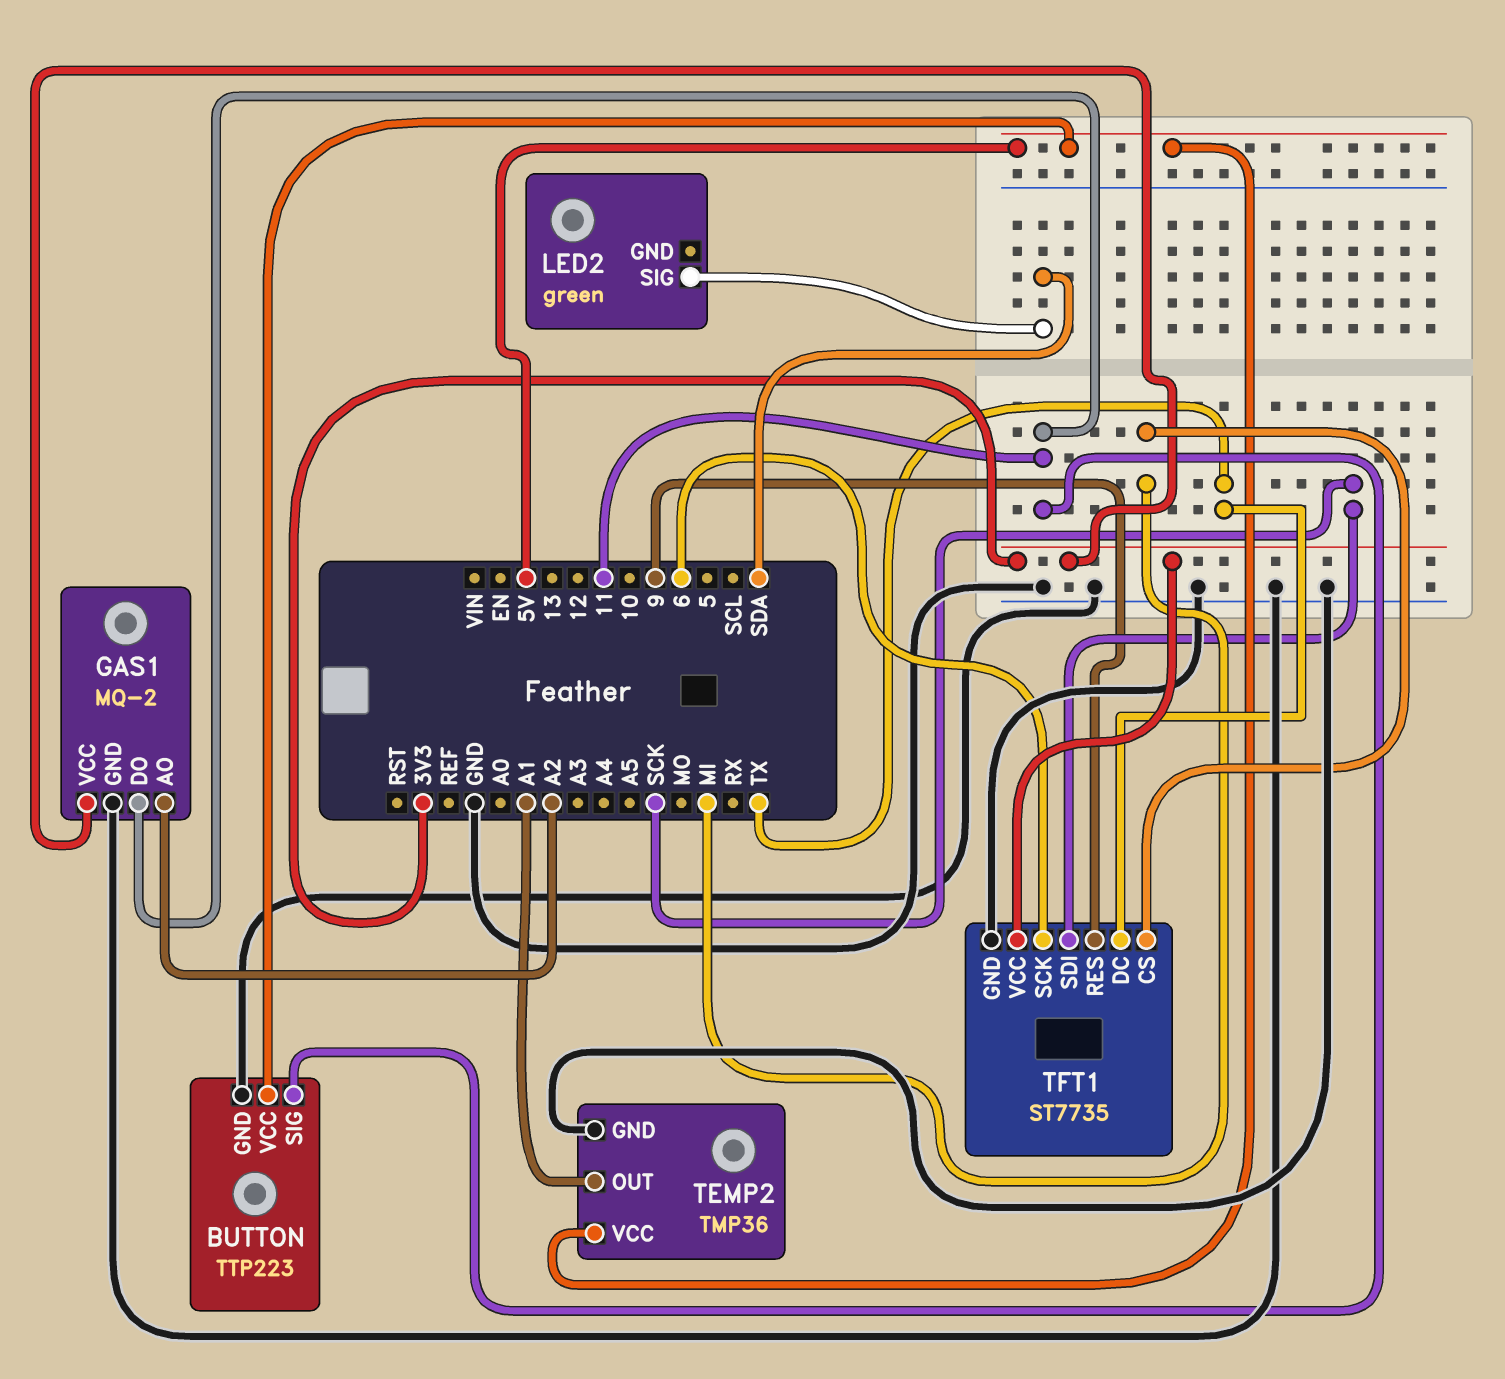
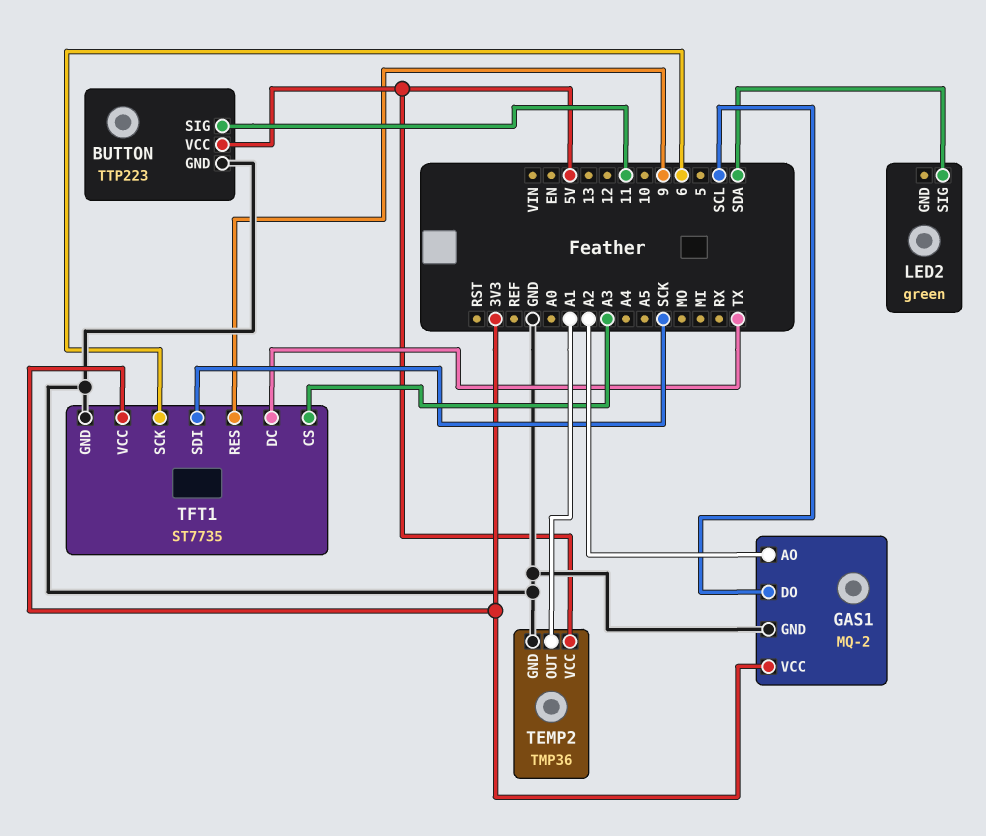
GAS1 pin DO: 11 -> SCL
TFT1 pin CS: MI -> A3

